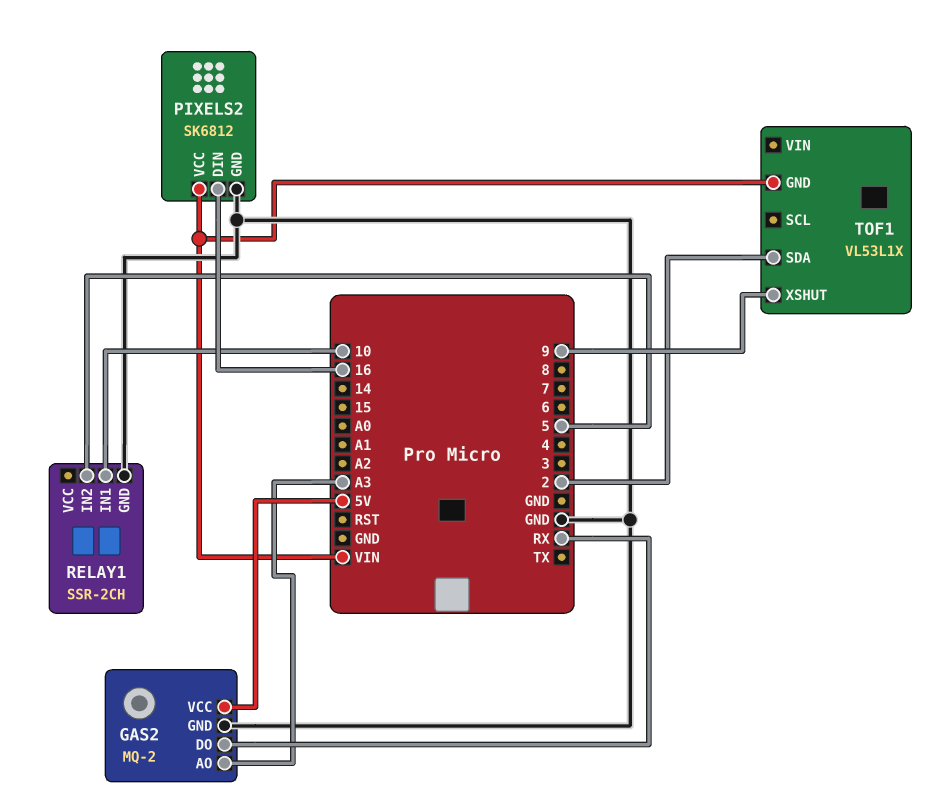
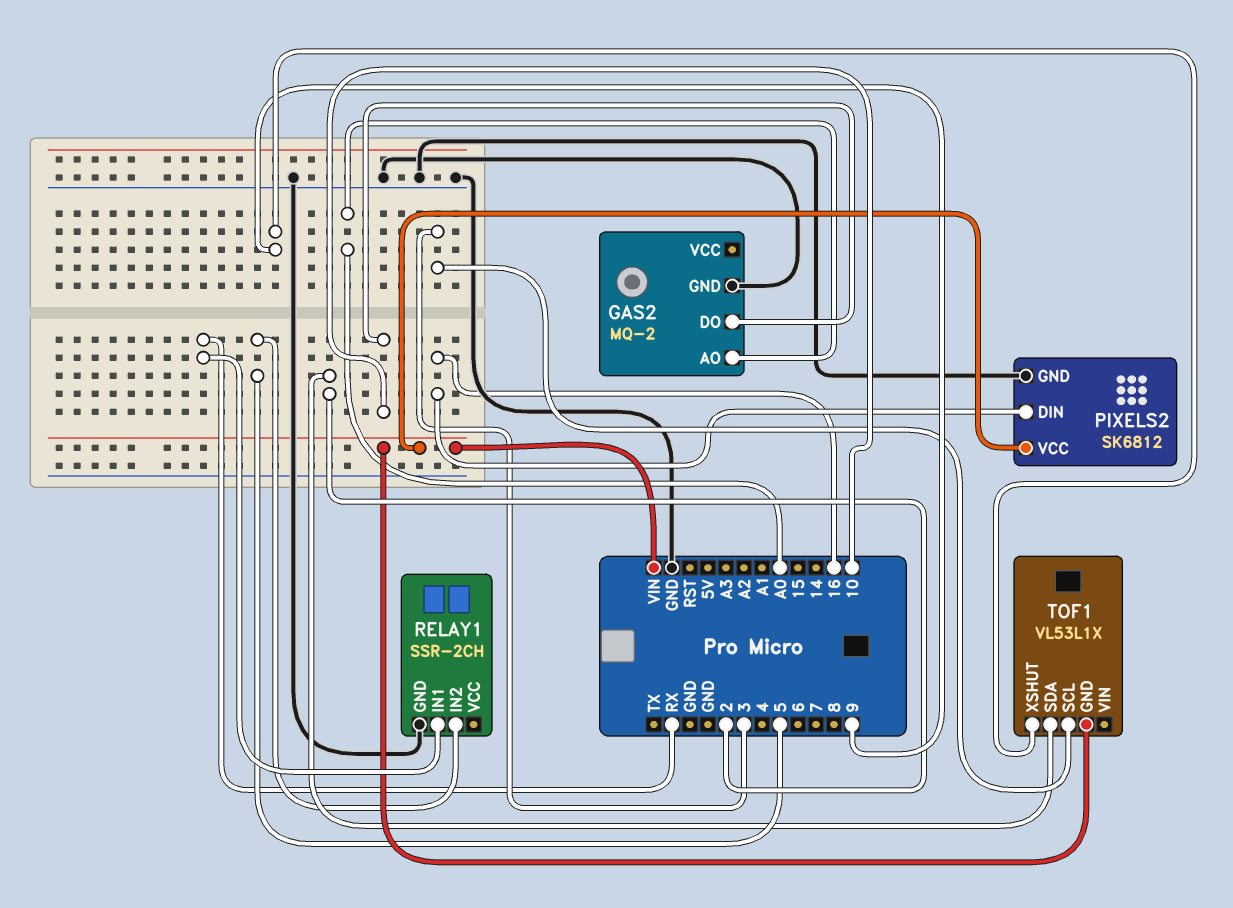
GAS2 pin AO: A3 -> A0
GAS2 pin DO: RX -> 10
GAS2 pin VCC: 5V -> none
RELAY1 pin IN1: 10 -> RX
TOF1 pin SCL: none -> 3

